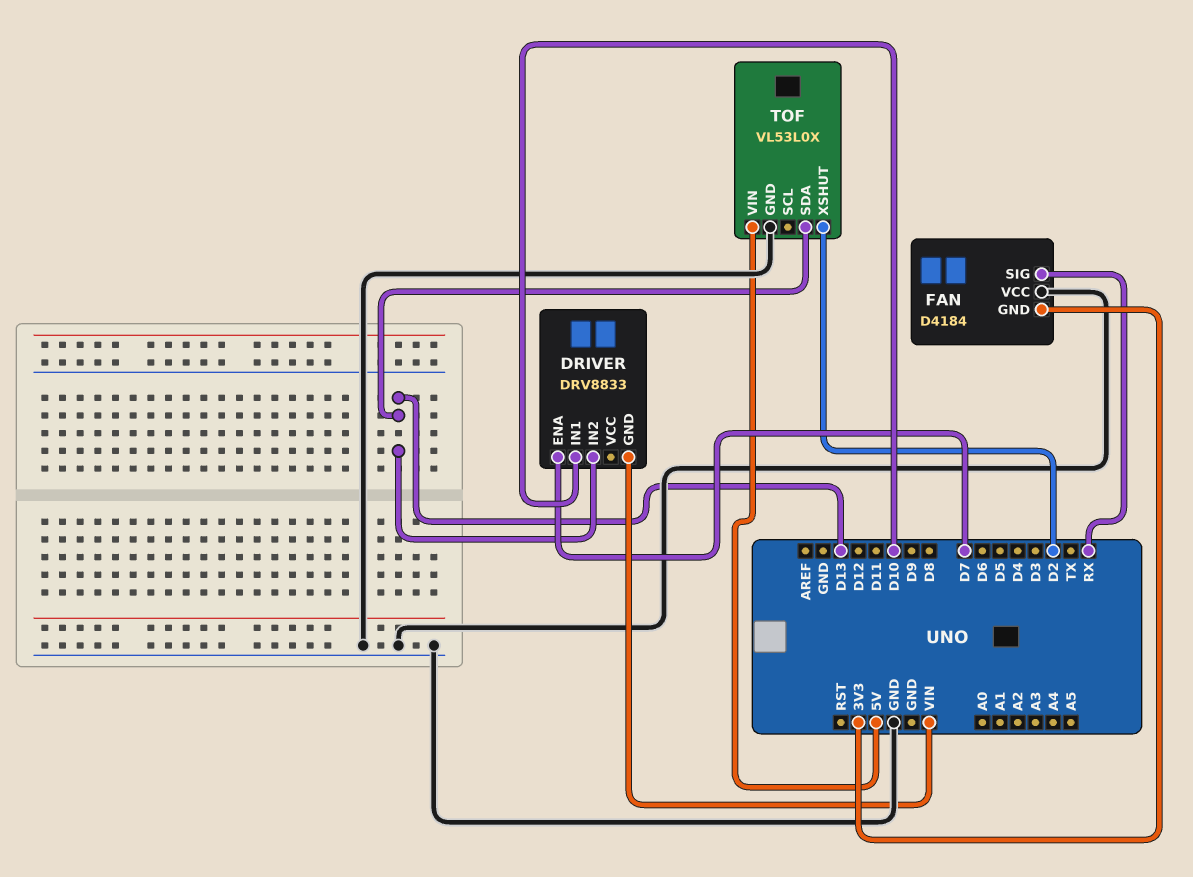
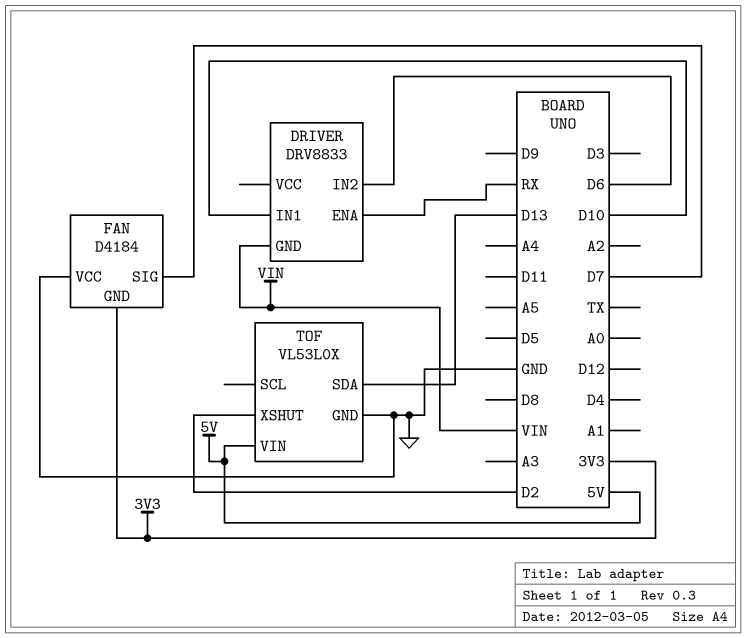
DRIVER pin ENA: D7 -> RX
DRIVER pin IN2: D13 -> D6
FAN pin SIG: RX -> D7

